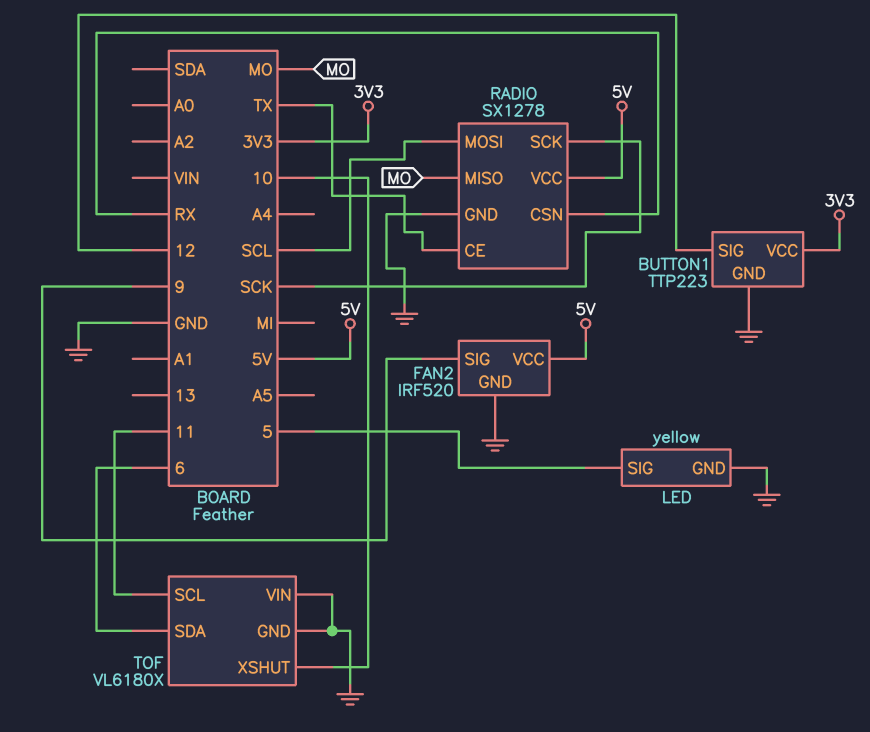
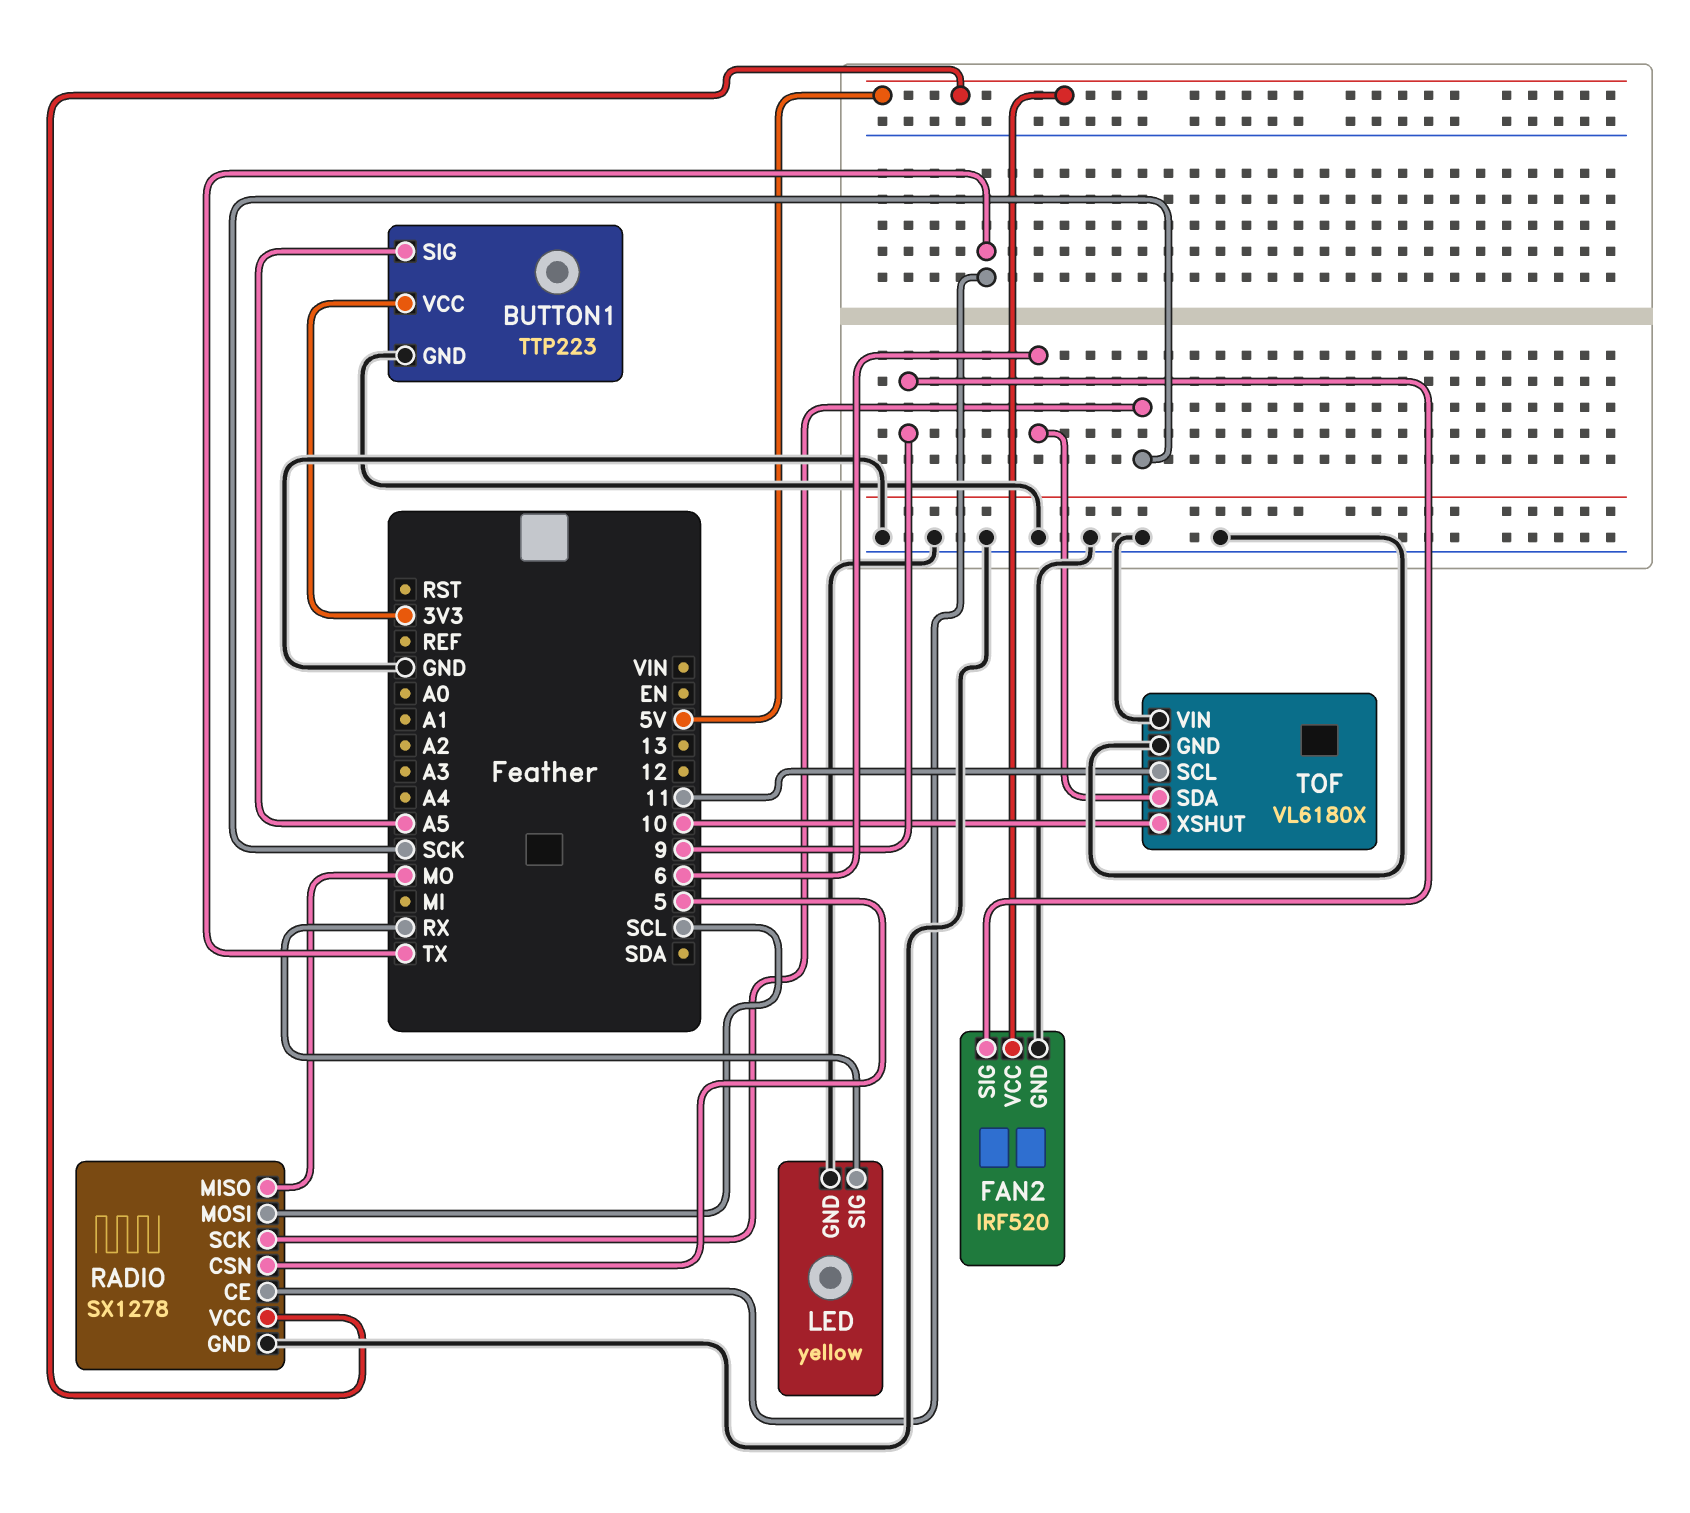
BUTTON1 pin SIG: 12 -> A5
LED pin SIG: 5 -> RX
RADIO pin CSN: RX -> 5

